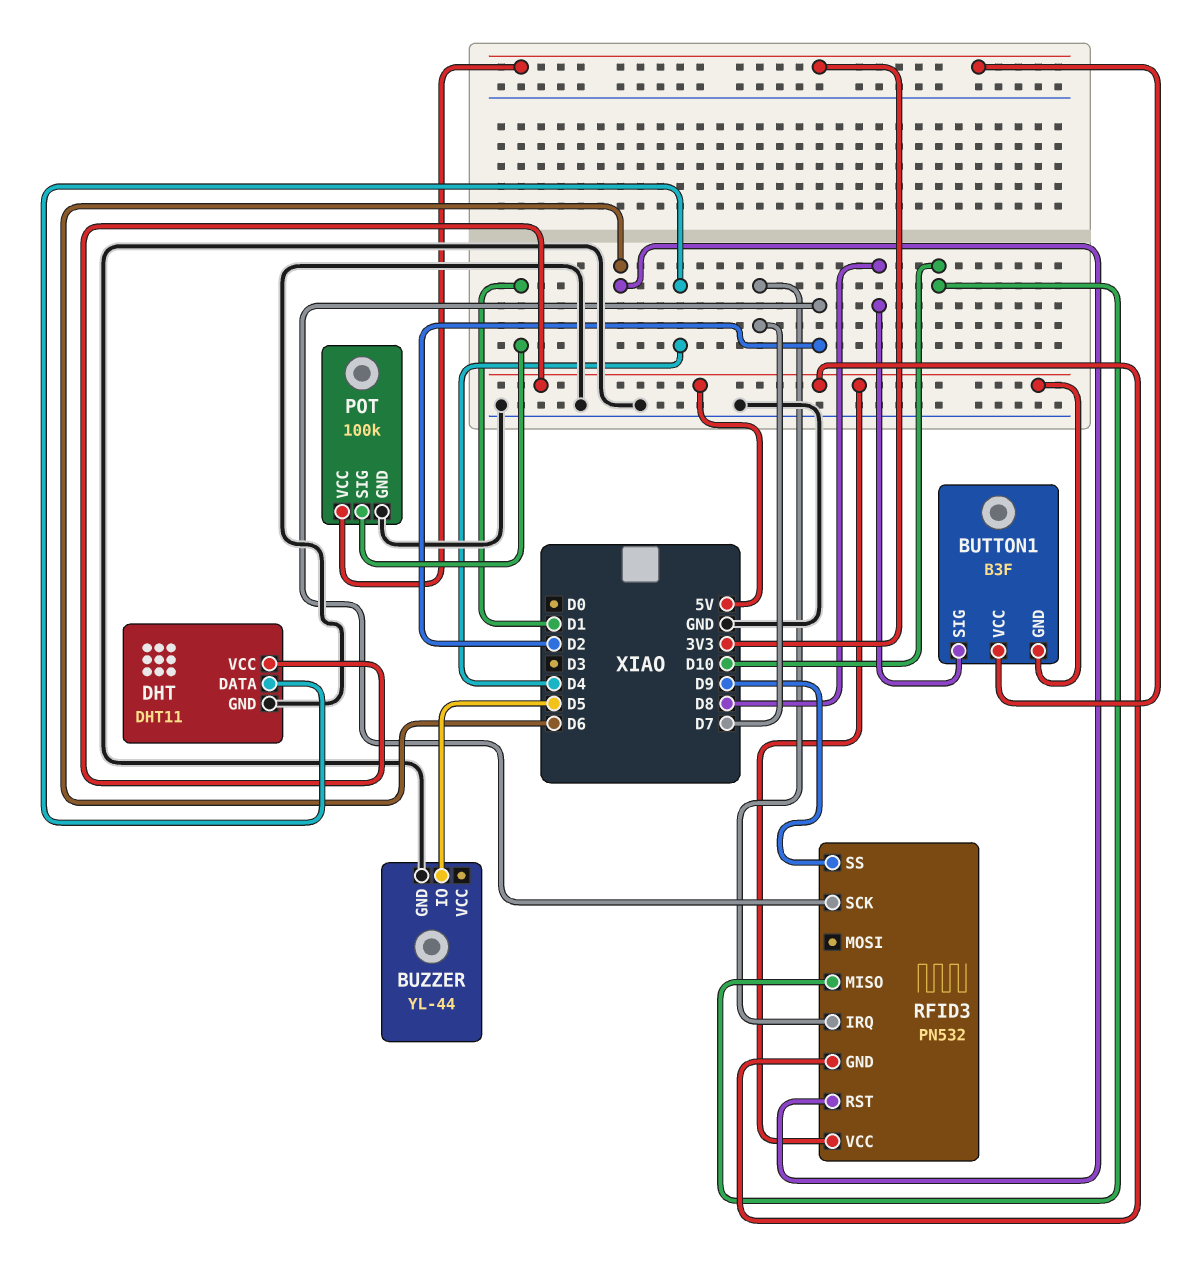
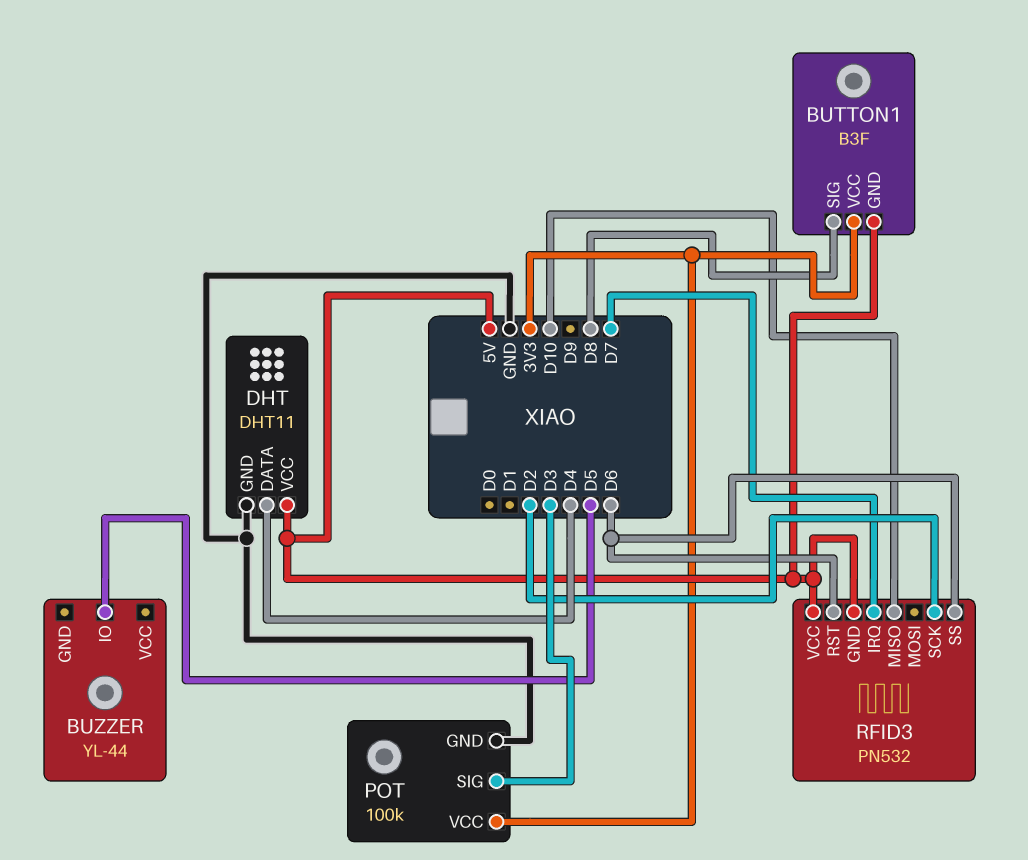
BUZZER pin GND: GND -> none
POT pin SIG: D1 -> D3
RFID3 pin SS: D9 -> D6

